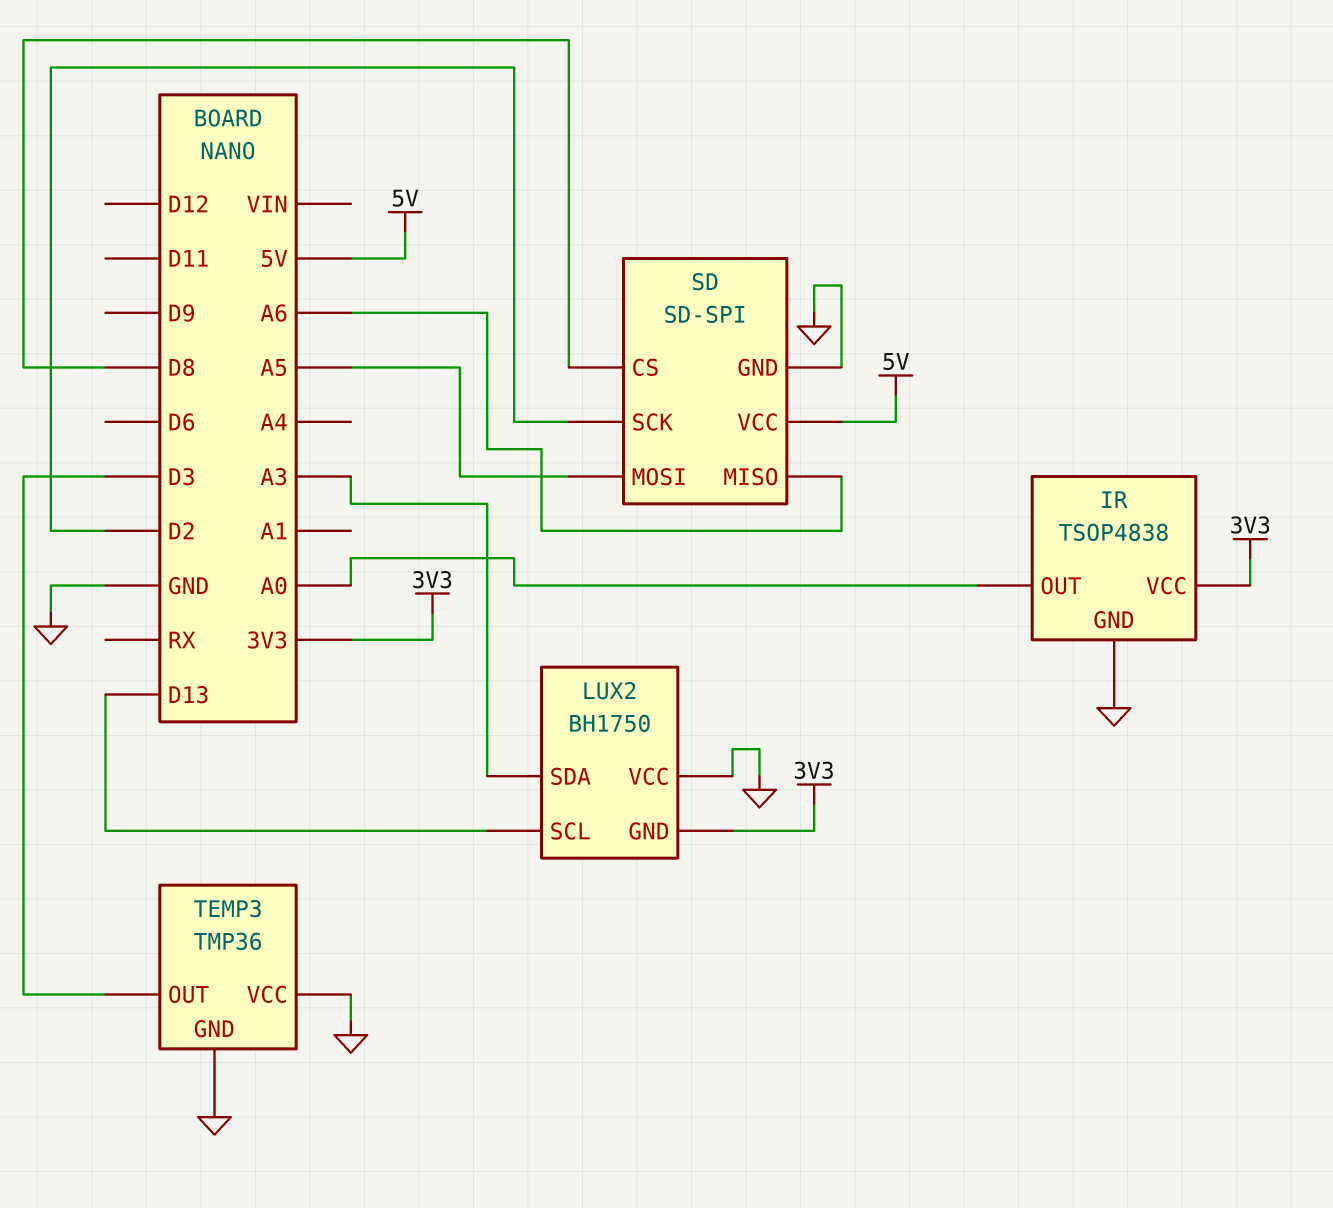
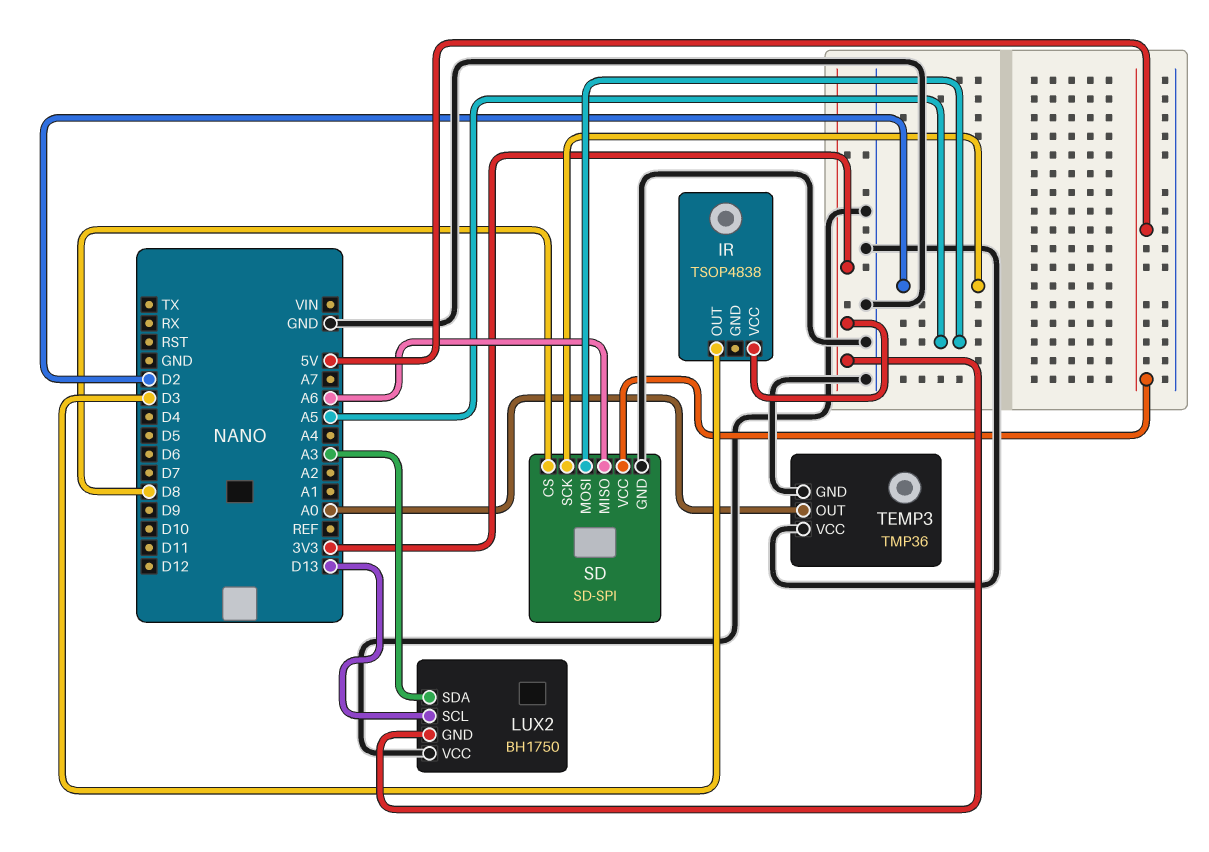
IR pin GND: GND -> none
IR pin OUT: A0 -> D3
TEMP3 pin OUT: D3 -> A0

